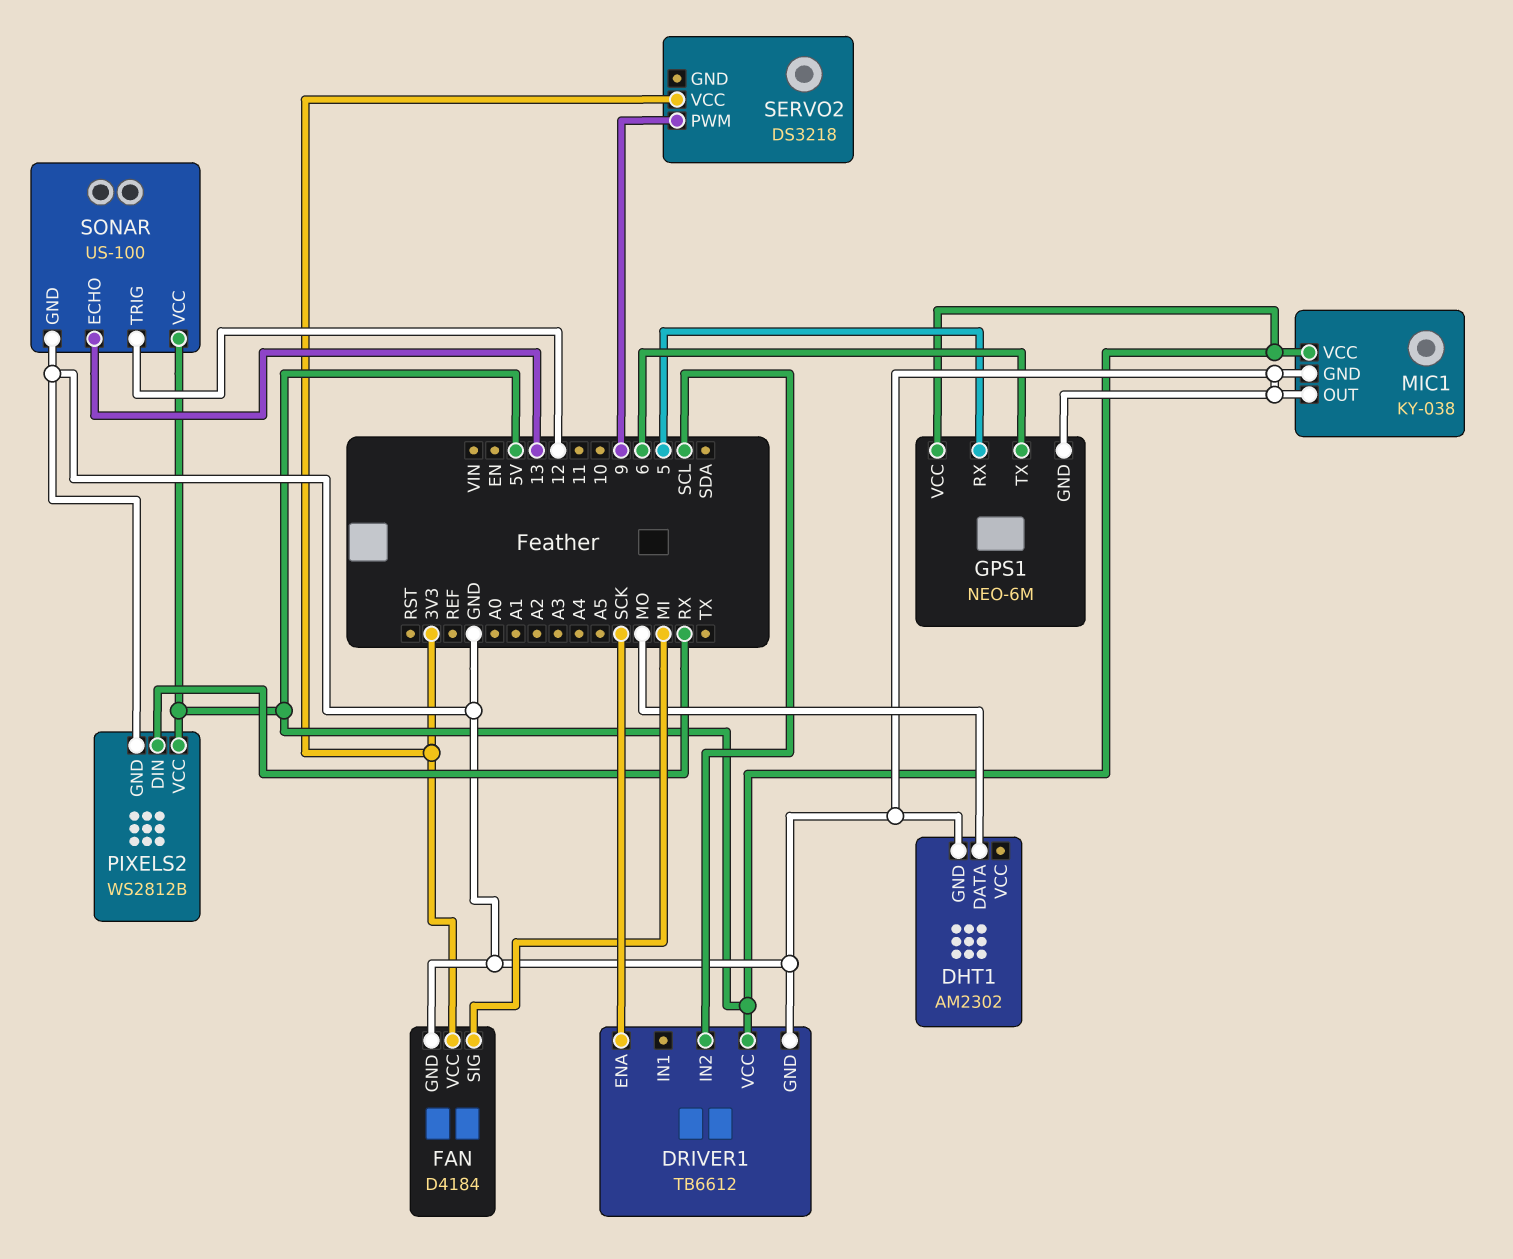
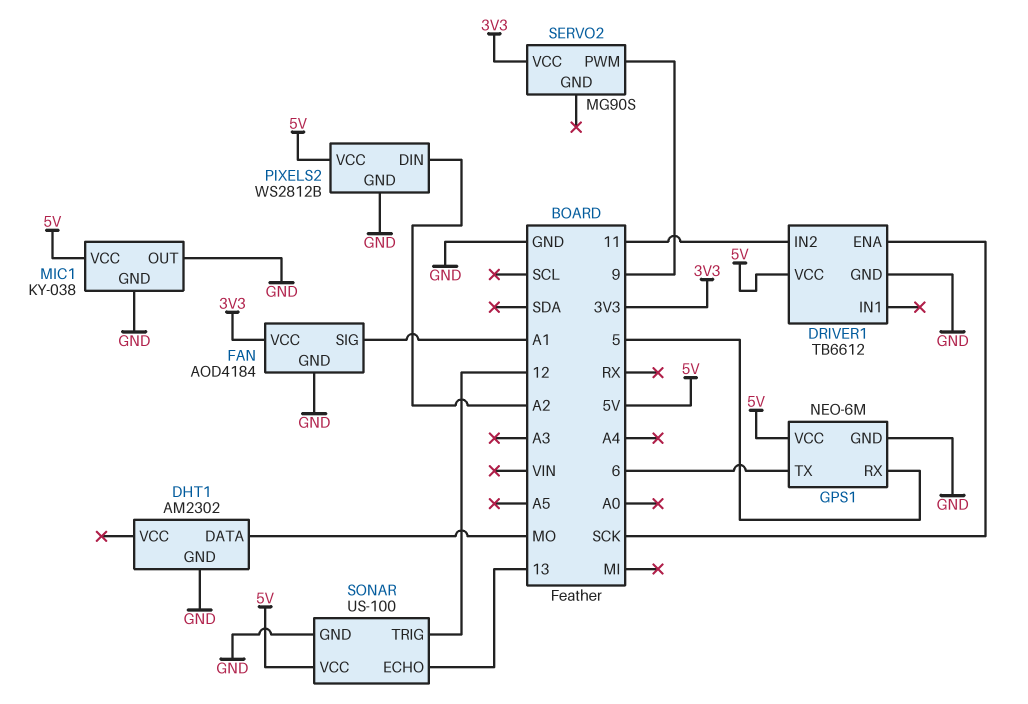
DRIVER1 pin IN2: SCL -> 11
FAN: D4184 -> AOD4184
FAN pin SIG: MI -> A1
PIXELS2 pin DIN: RX -> A2
SERVO2: DS3218 -> MG90S

